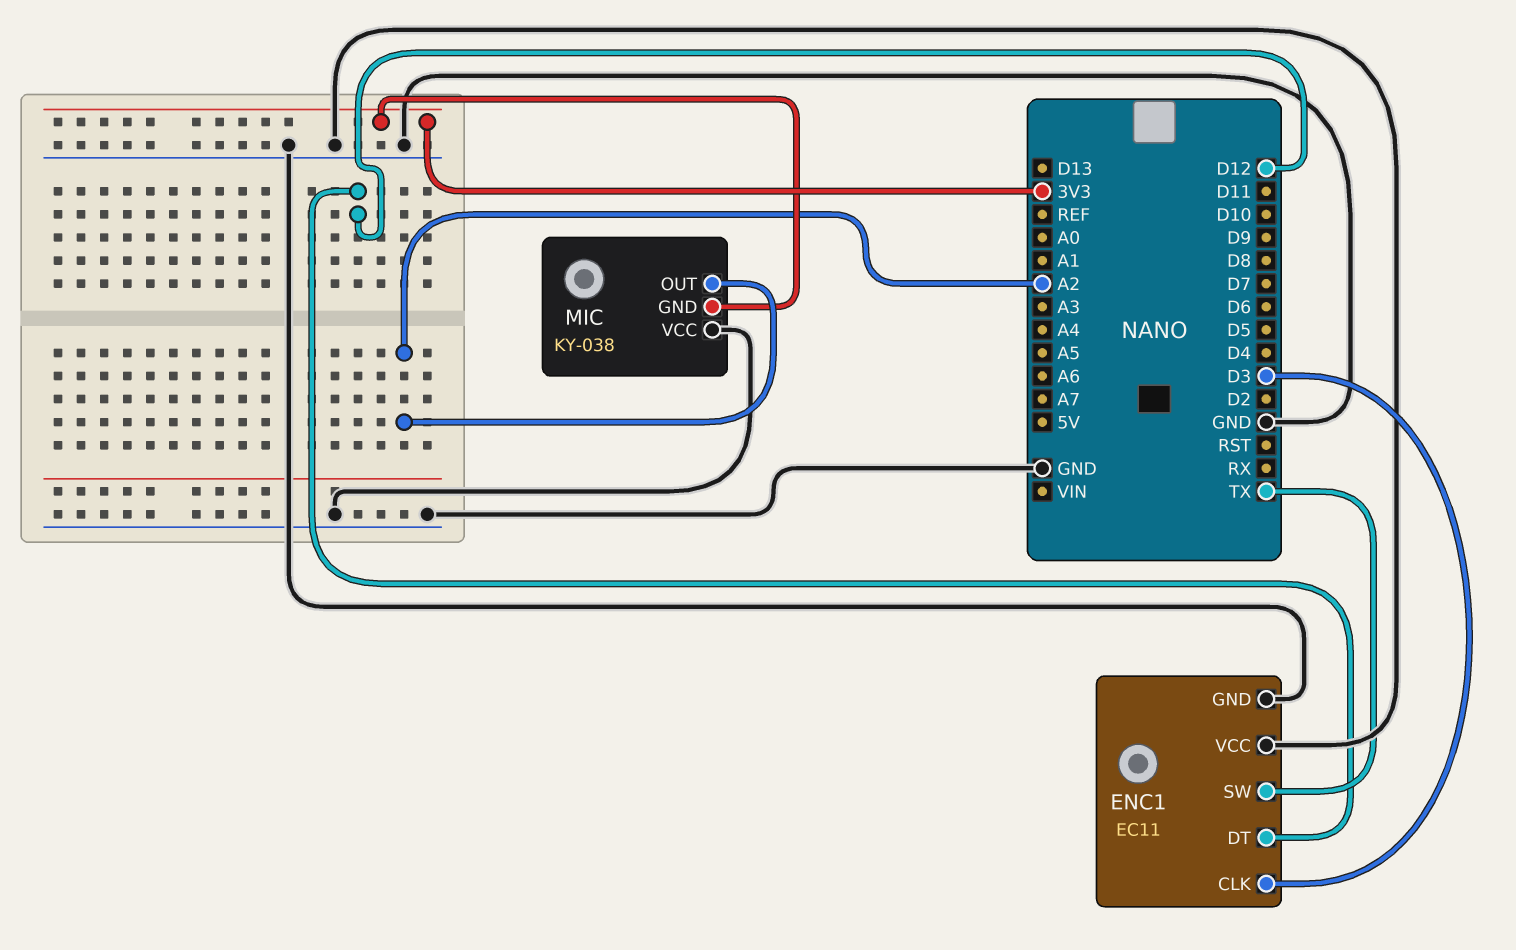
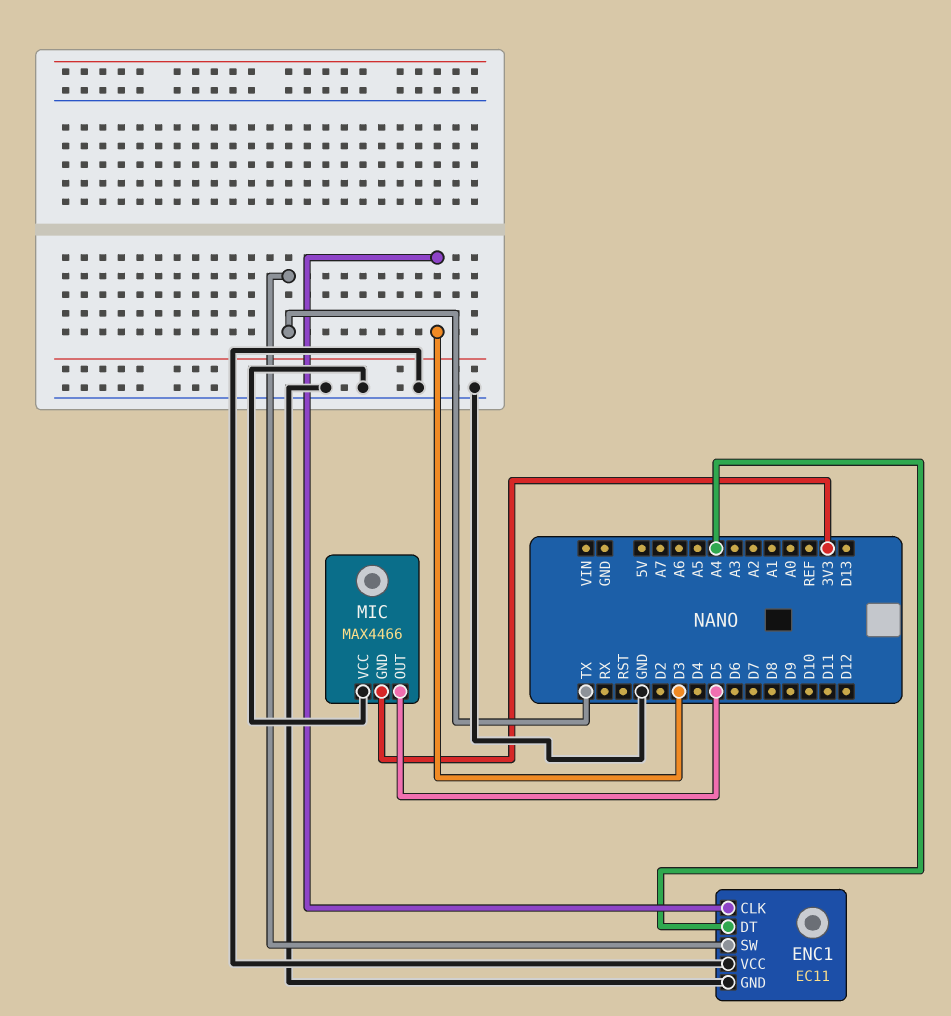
ENC1 pin DT: D12 -> A4
MIC: KY-038 -> MAX4466
MIC pin OUT: A2 -> D5

